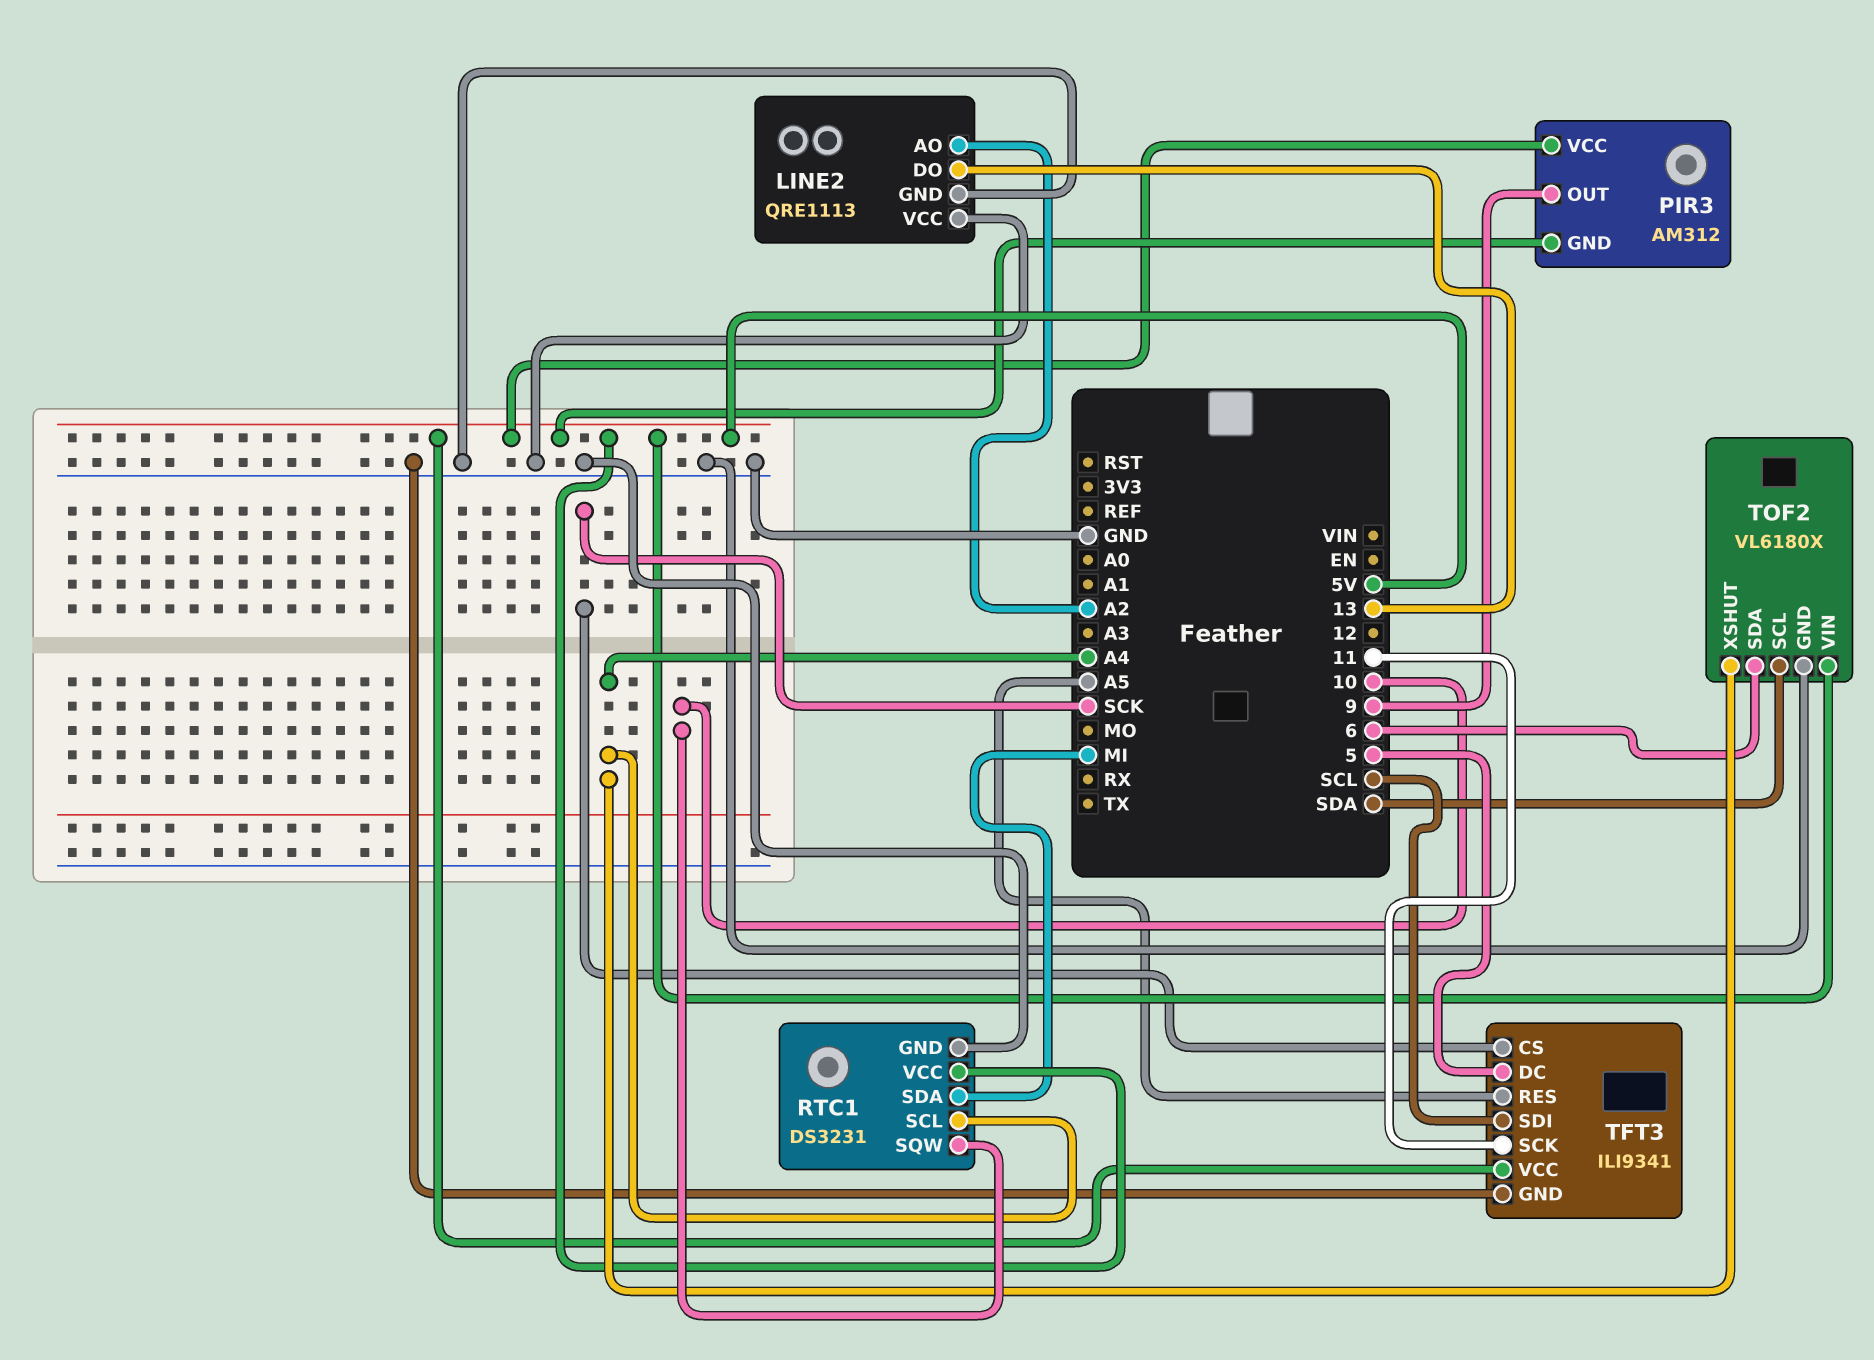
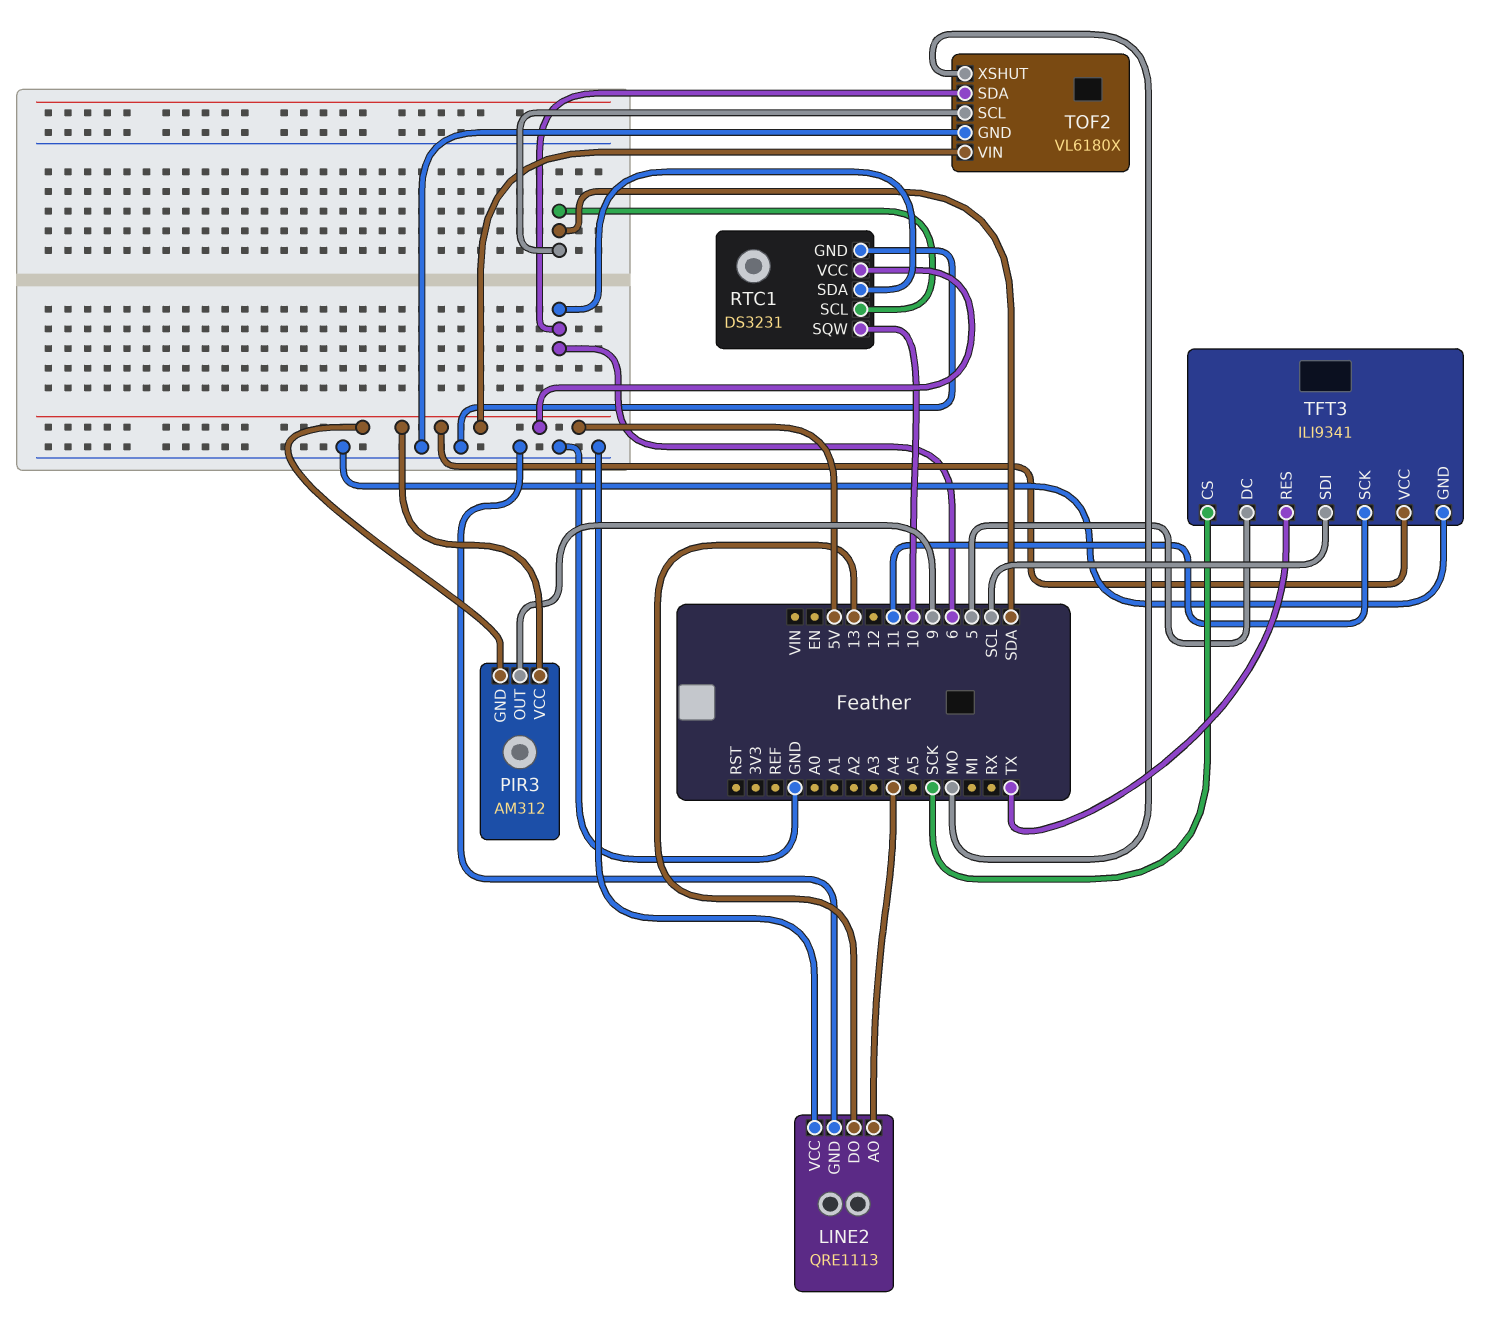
LINE2 pin AO: A2 -> A4
RTC1 pin SCL: A4 -> SDA
RTC1 pin SDA: MI -> 6
TFT3 pin RES: A5 -> TX
TOF2 pin XSHUT: A4 -> MO

